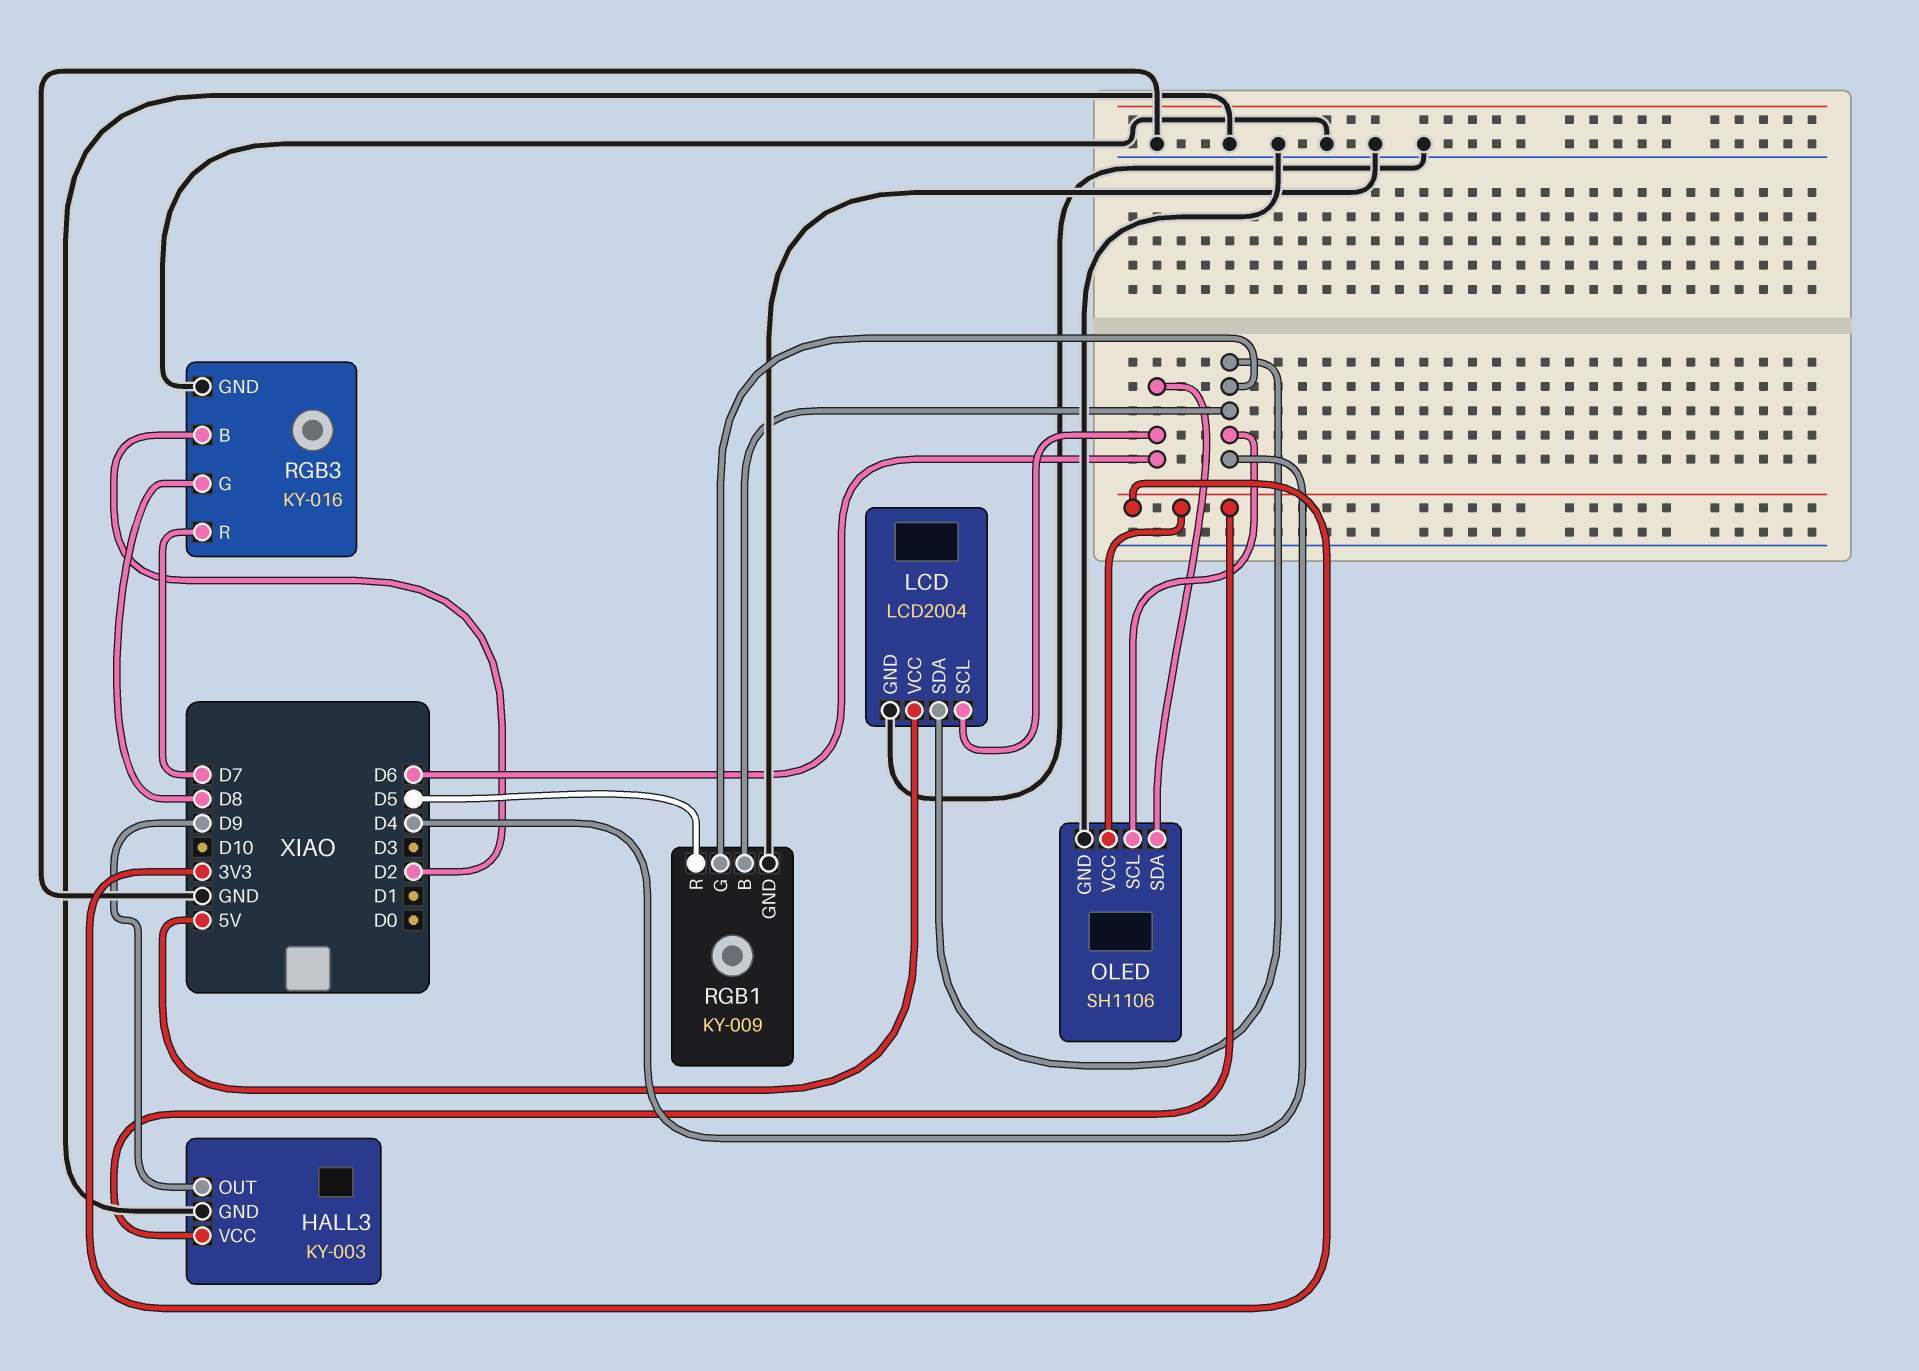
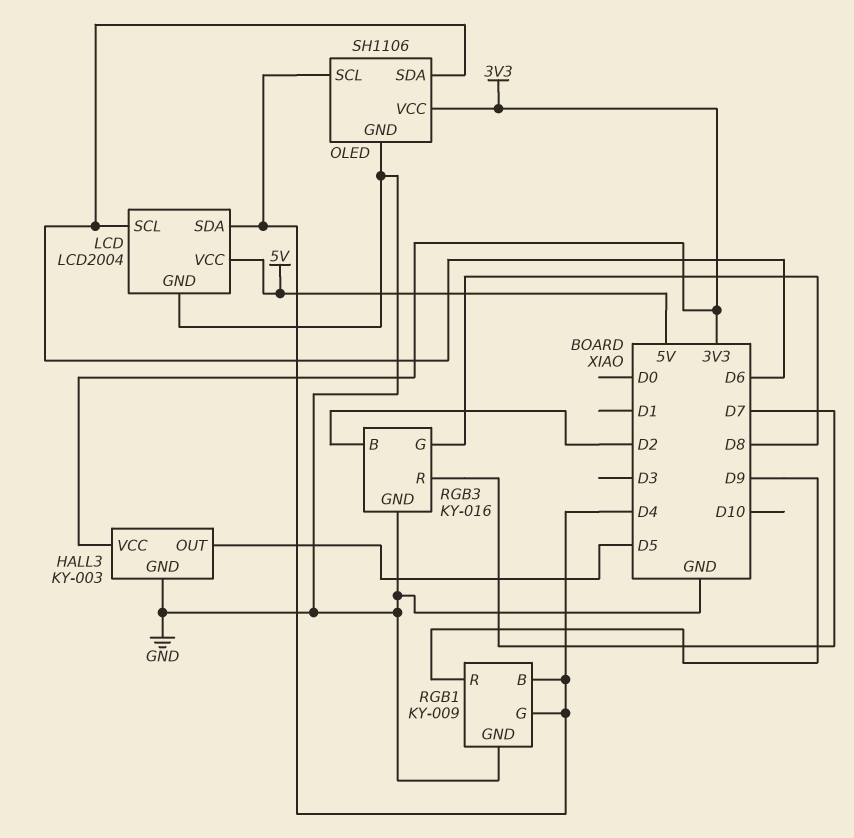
HALL3 pin OUT: D9 -> D5
RGB1 pin R: D5 -> D9

